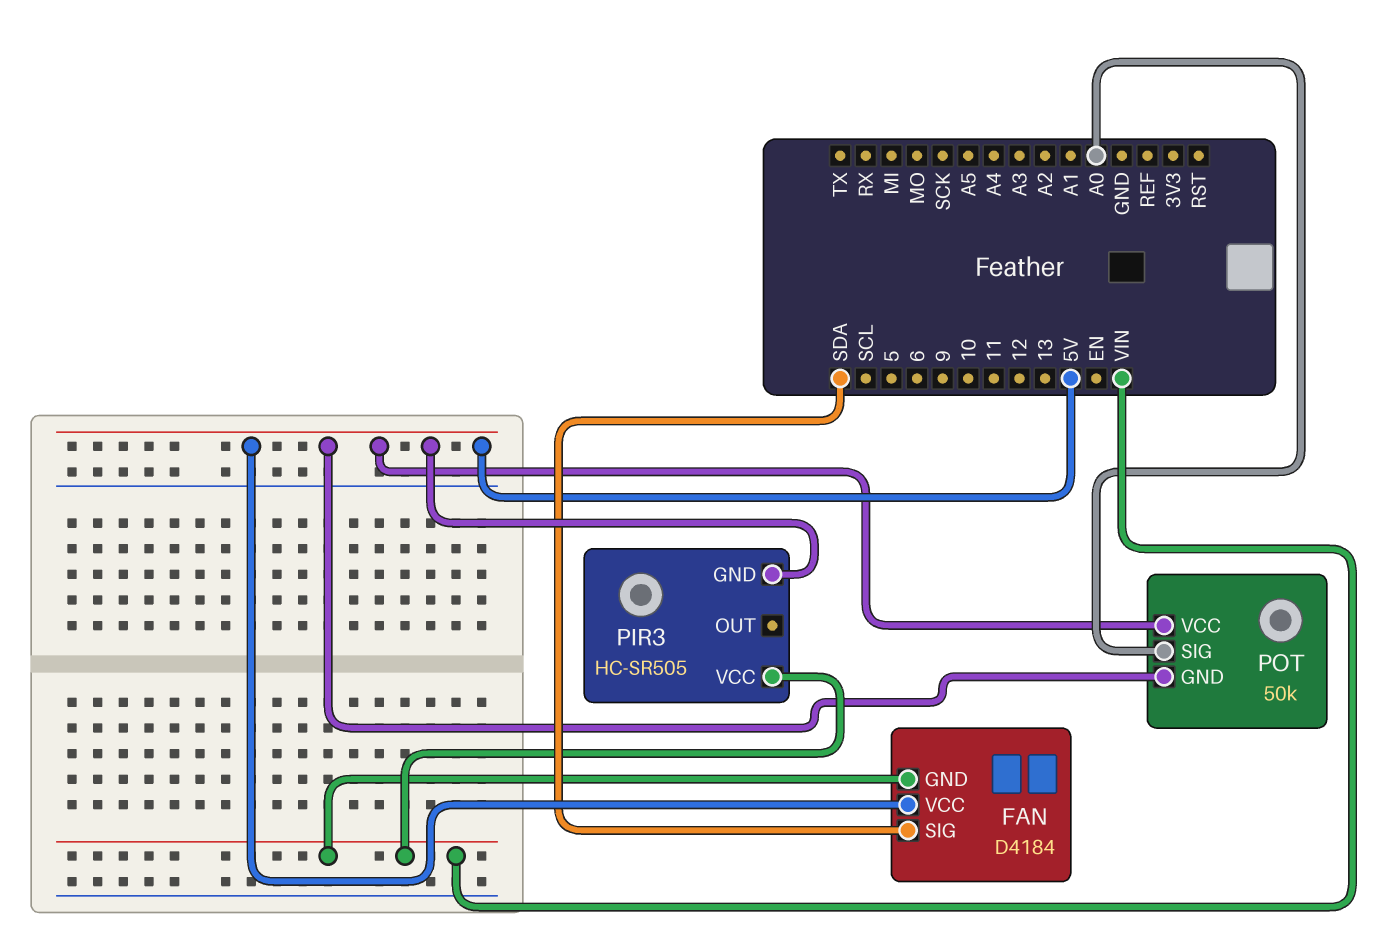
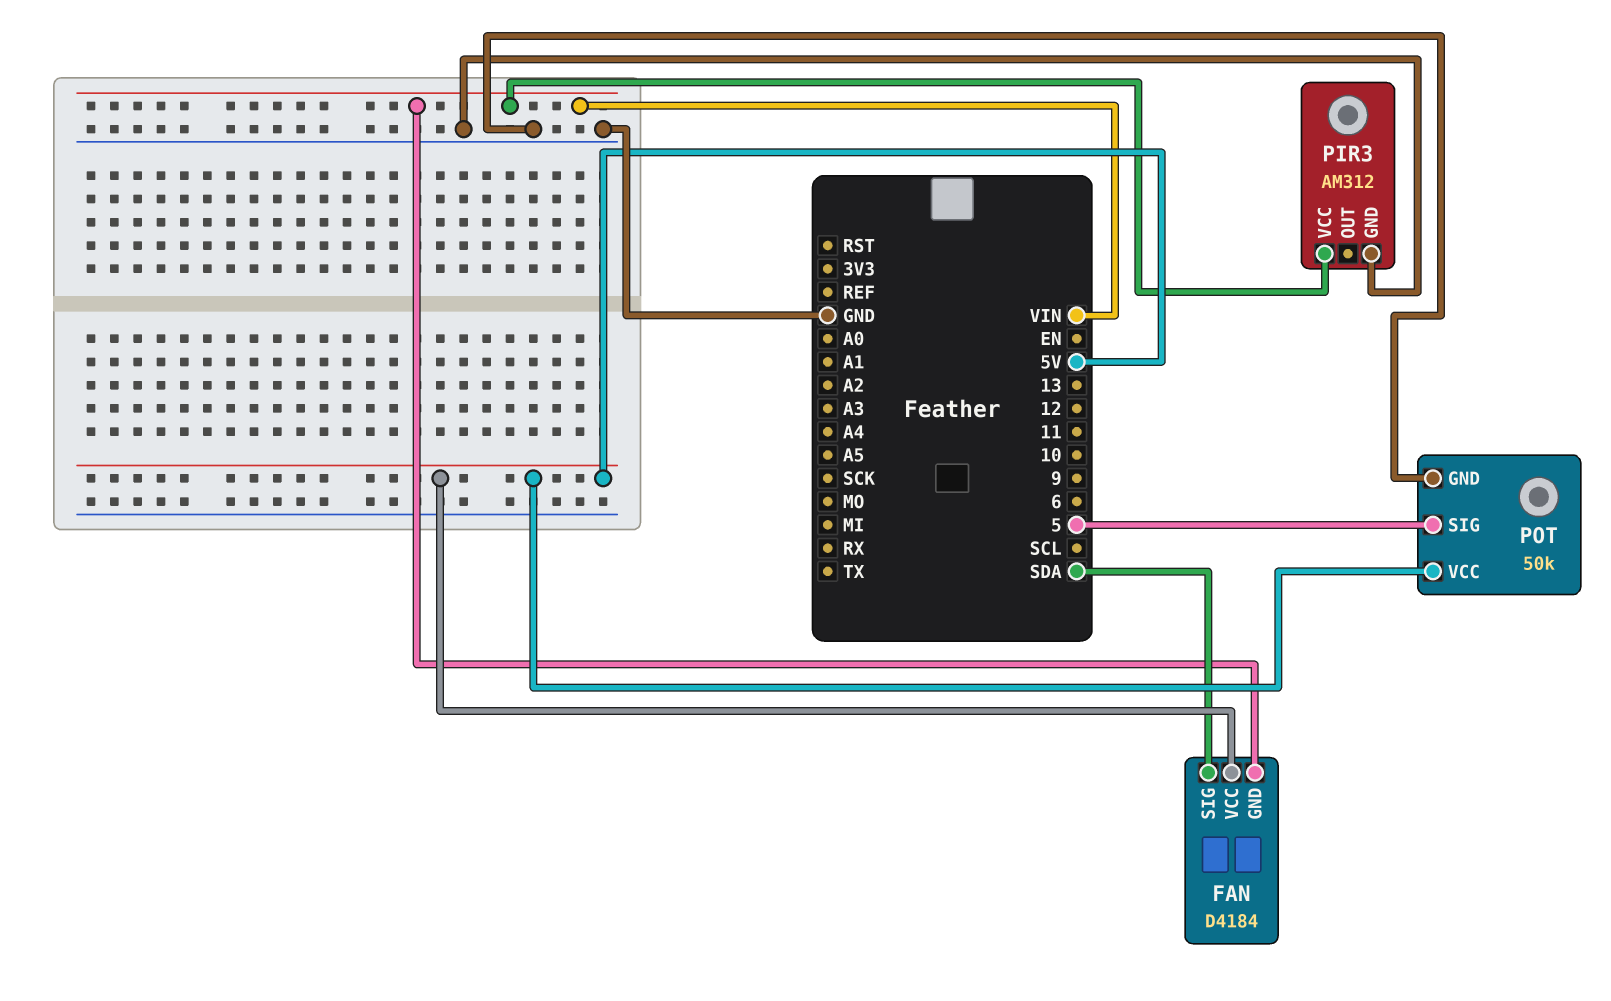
PIR3: HC-SR505 -> AM312
PIR3 pin GND: 5V -> GND
POT pin GND: 5V -> GND
POT pin SIG: A0 -> 5

